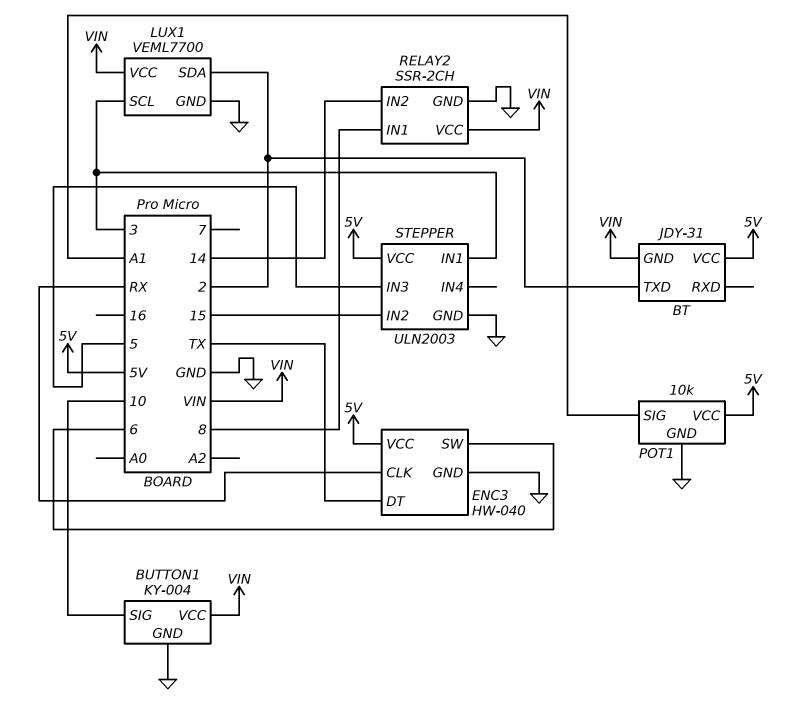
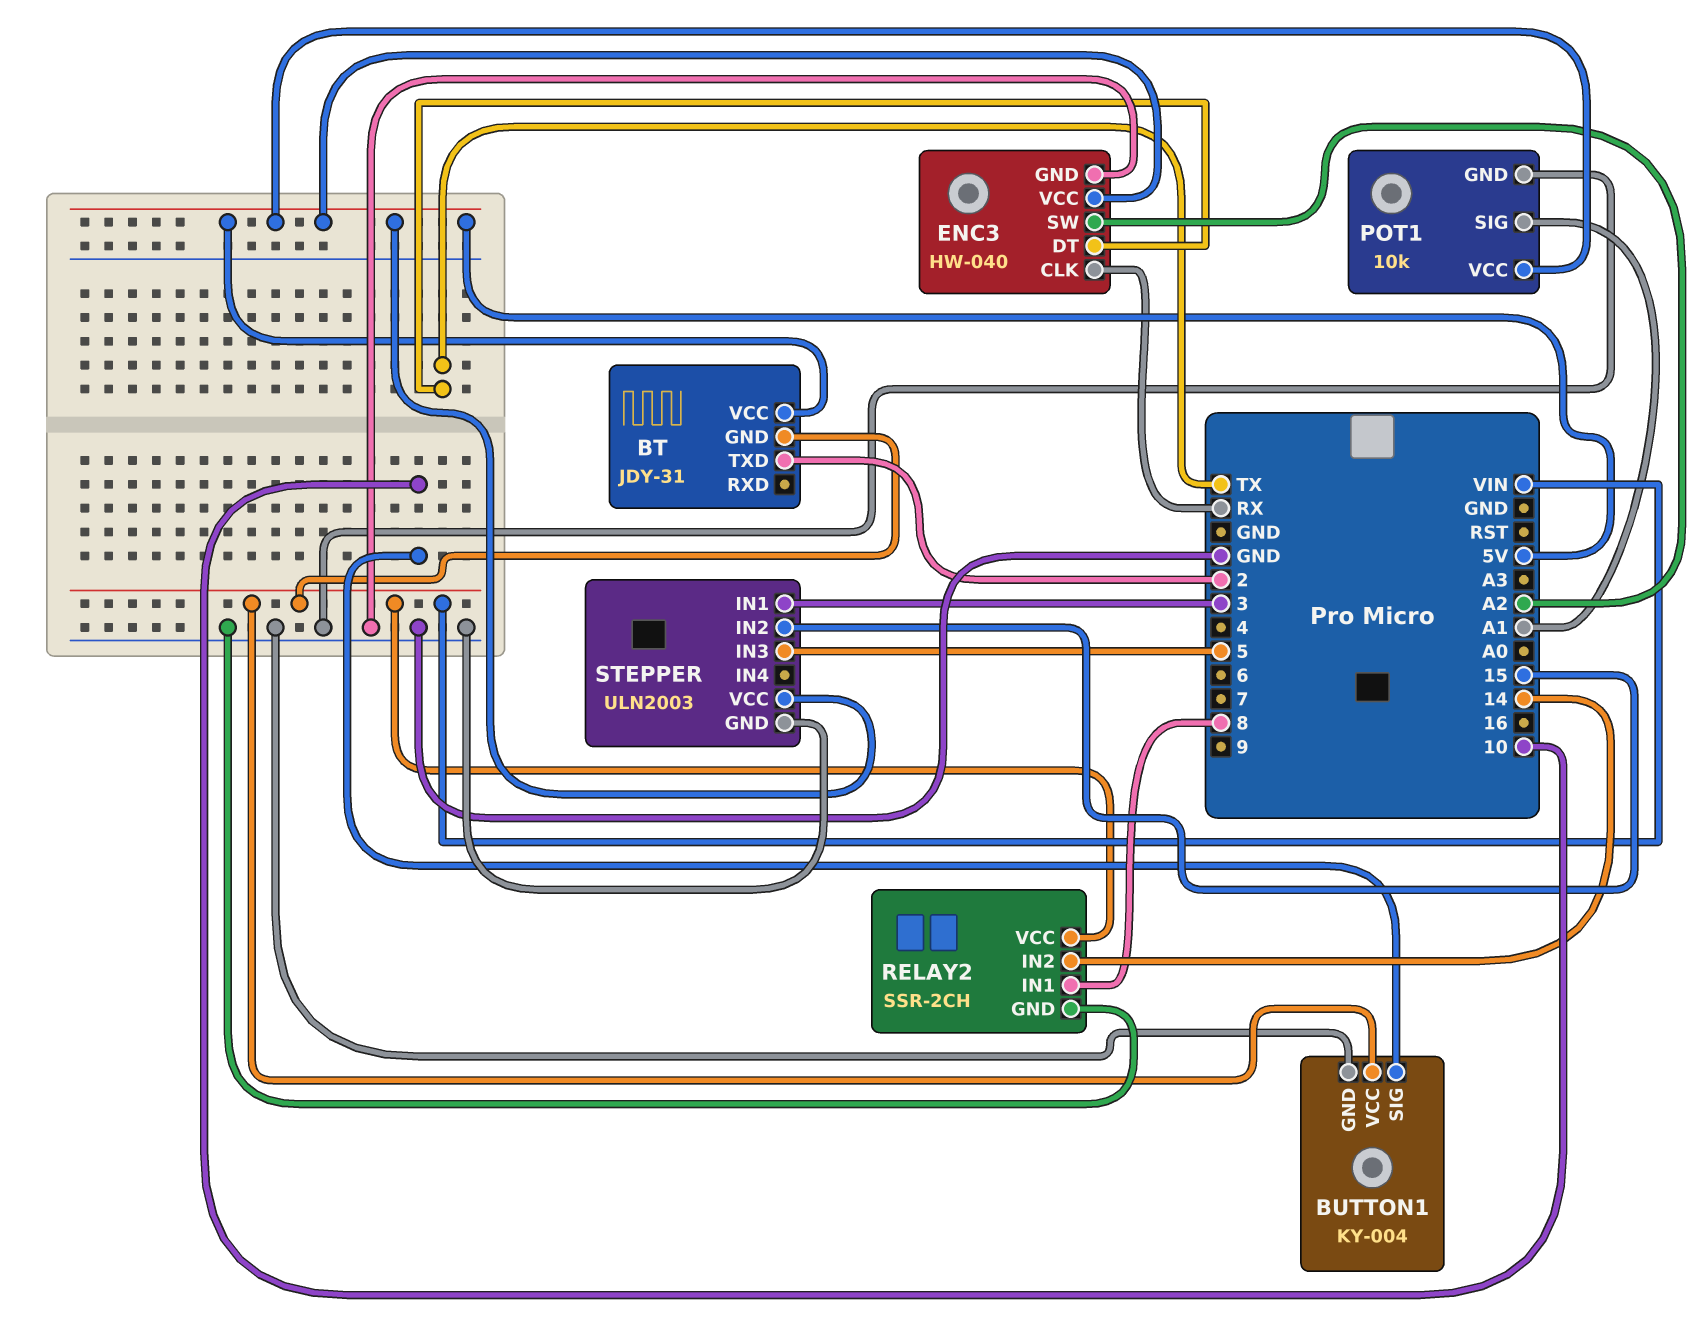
ENC3 pin SW: 6 -> A2
LUX1: VEML7700 -> none
LUX1 pin GND: GND -> none
LUX1 pin SCL: 3 -> none
LUX1 pin SDA: 2 -> none
LUX1 pin VCC: VIN -> none

